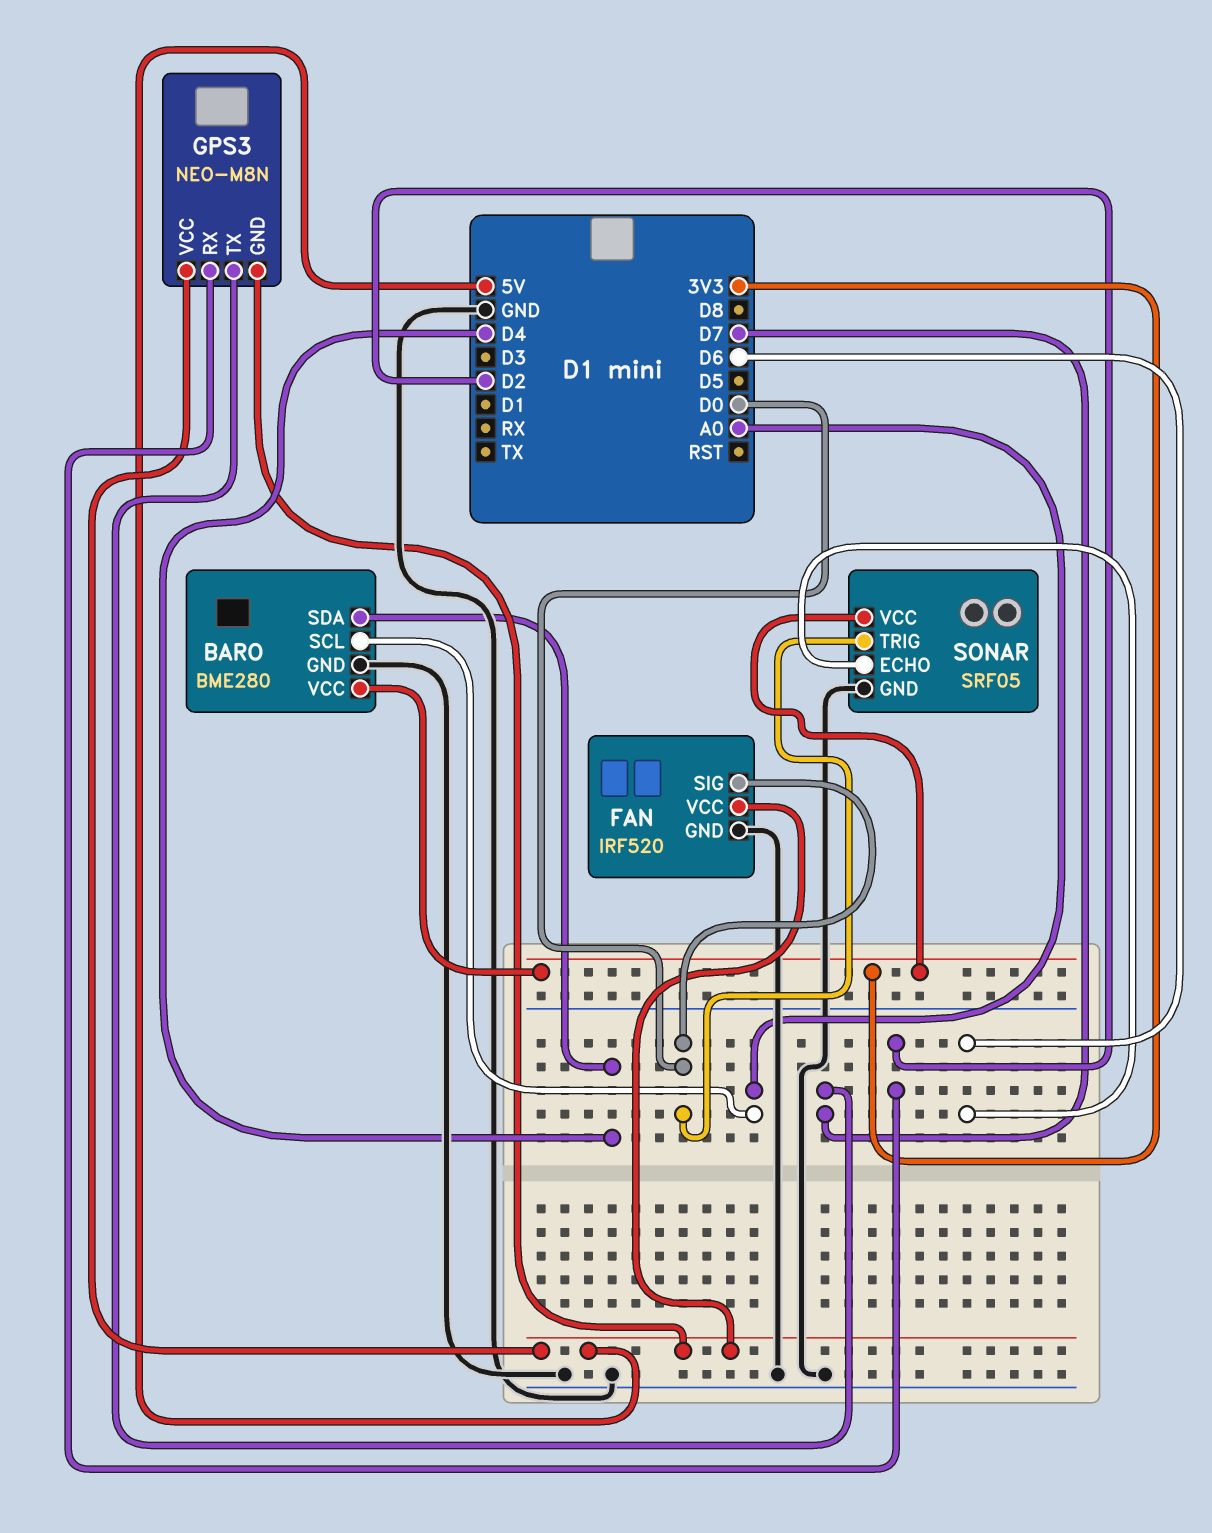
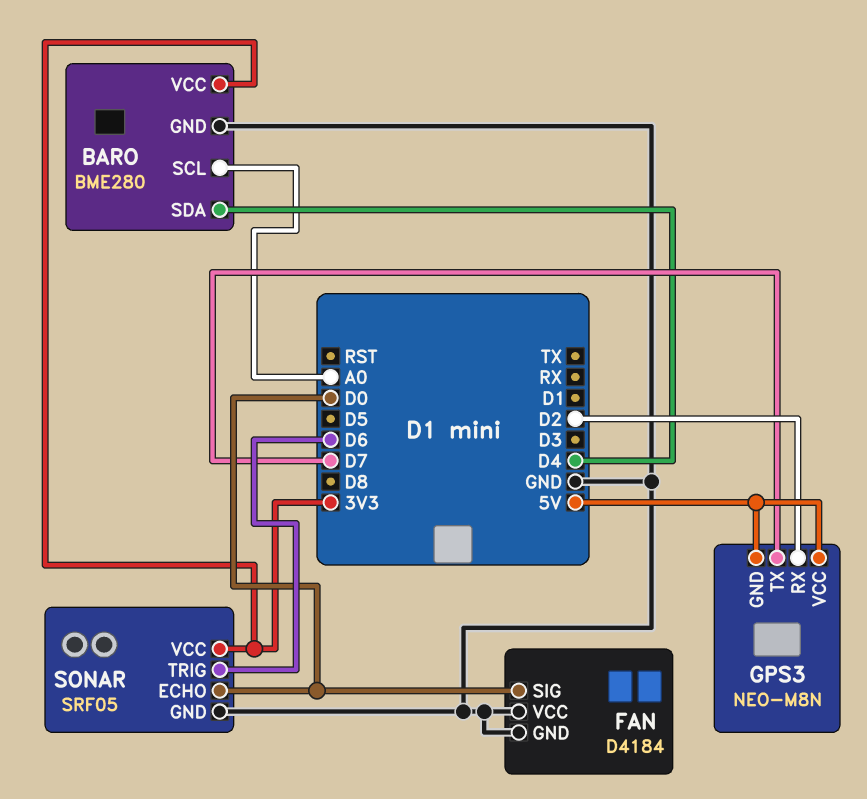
FAN: IRF520 -> D4184
FAN pin VCC: 5V -> GND
SONAR pin ECHO: D6 -> D0
SONAR pin TRIG: D0 -> D6

